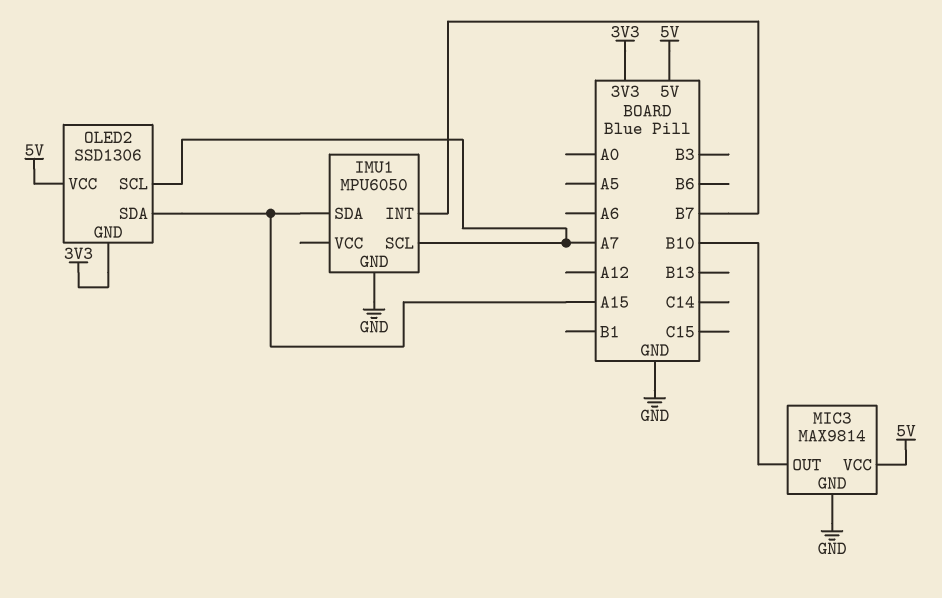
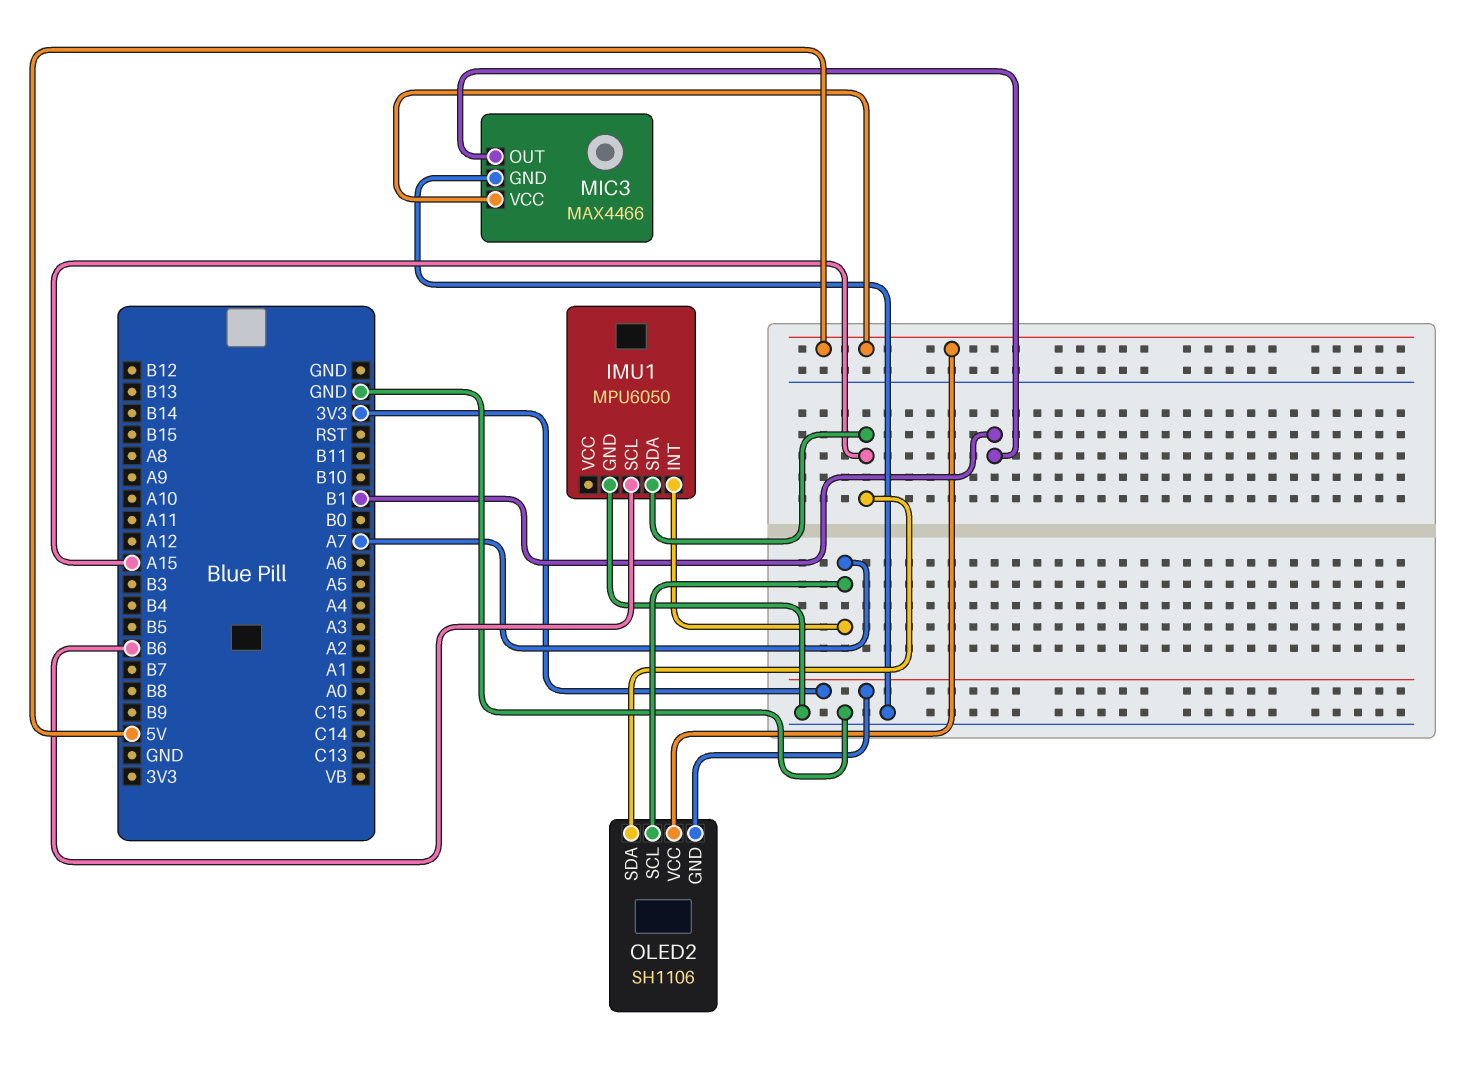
IMU1 pin INT: B7 -> A7
IMU1 pin SCL: A7 -> B6
MIC3: MAX9814 -> MAX4466
MIC3 pin OUT: B10 -> B1
OLED2: SSD1306 -> SH1106

